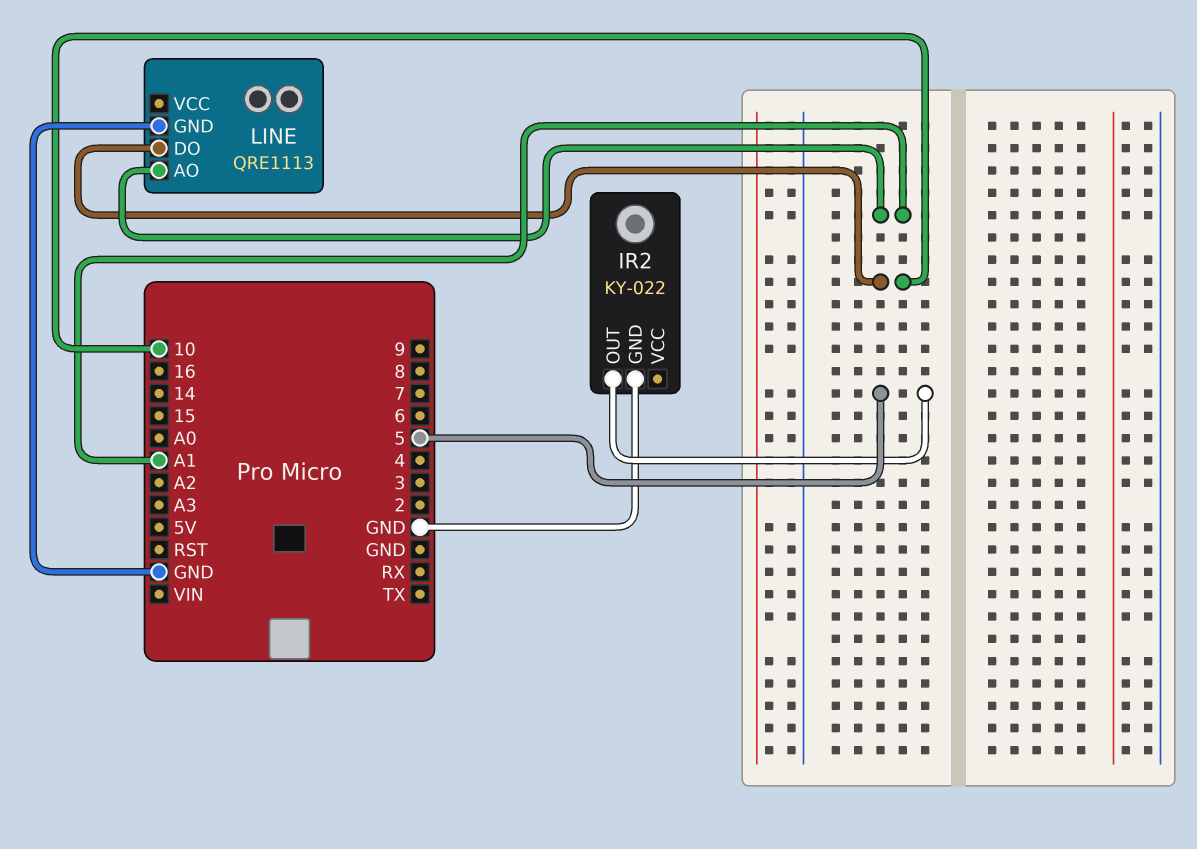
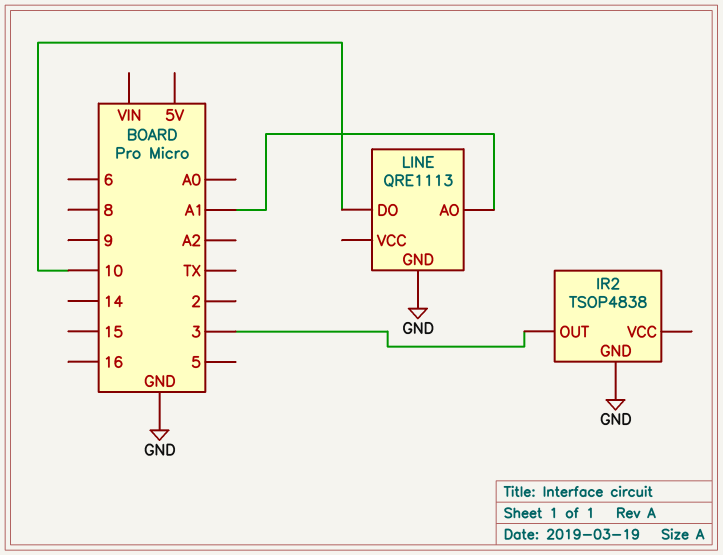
IR2: KY-022 -> TSOP4838
IR2 pin OUT: 5 -> 3

